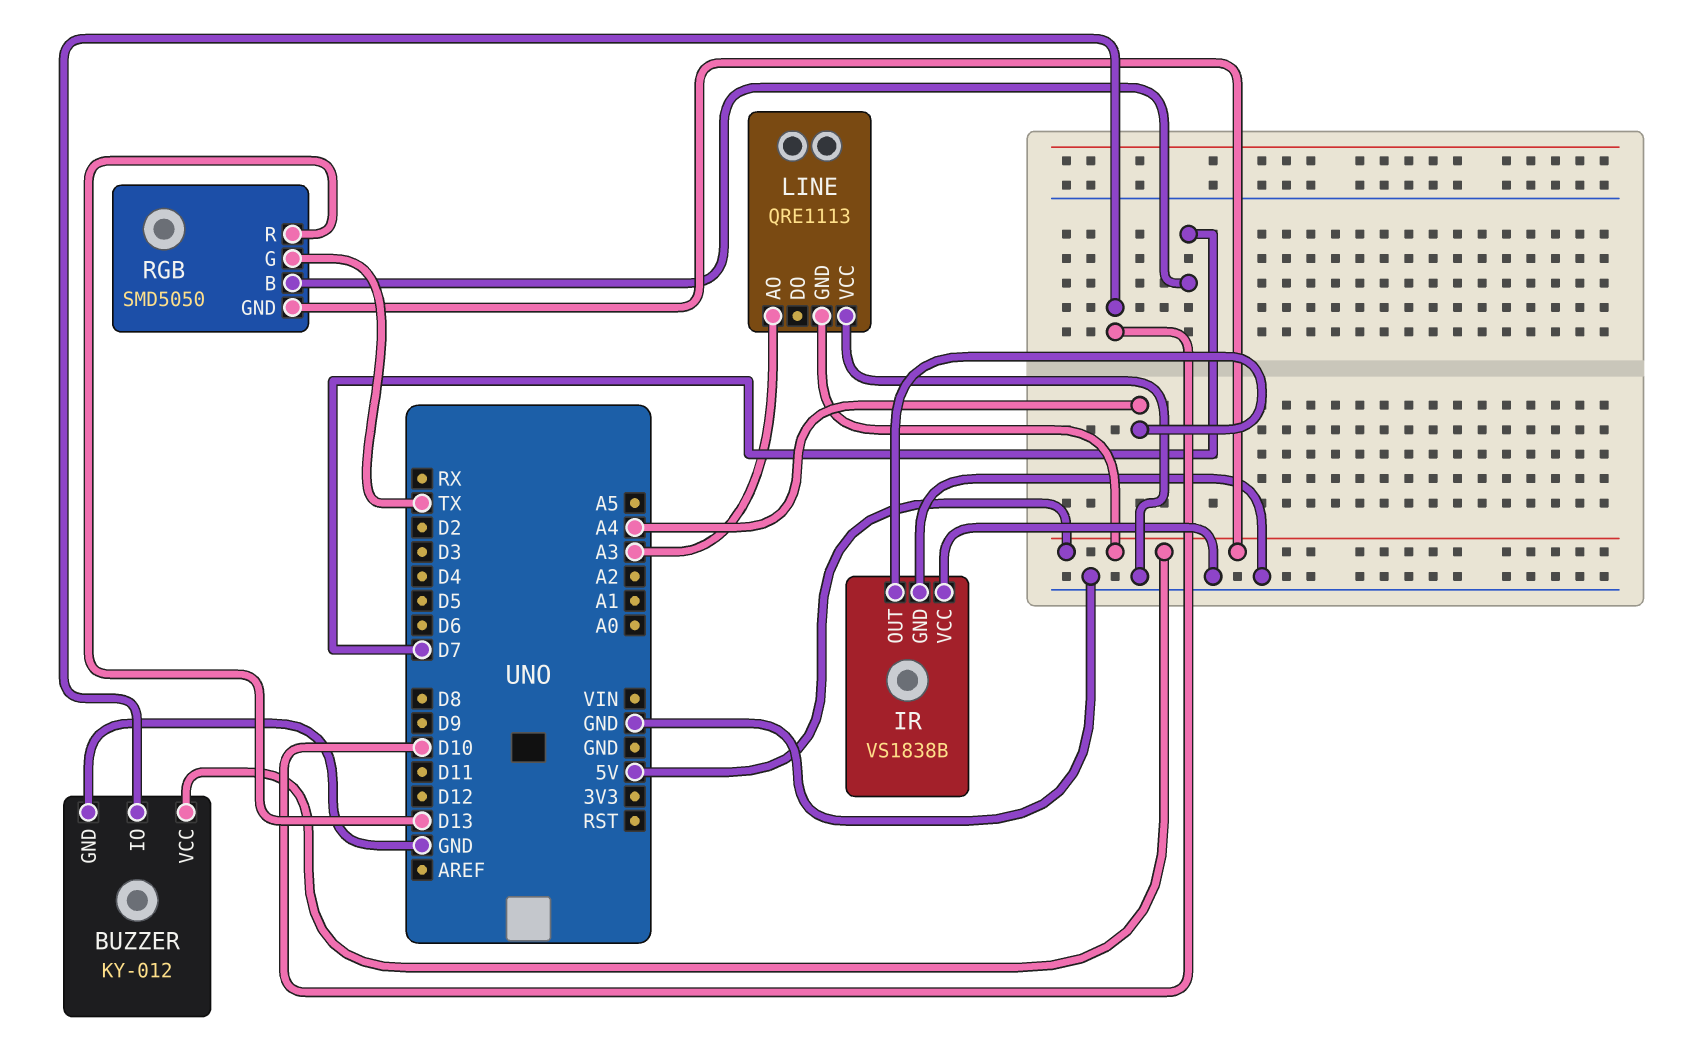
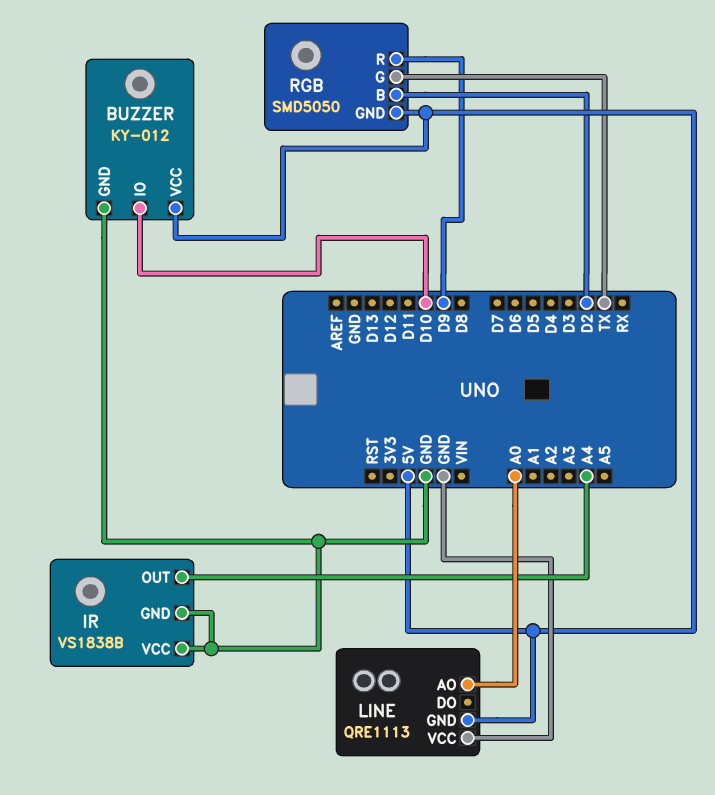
LINE pin AO: A3 -> A0
RGB pin B: D7 -> D2
RGB pin R: D13 -> D9

